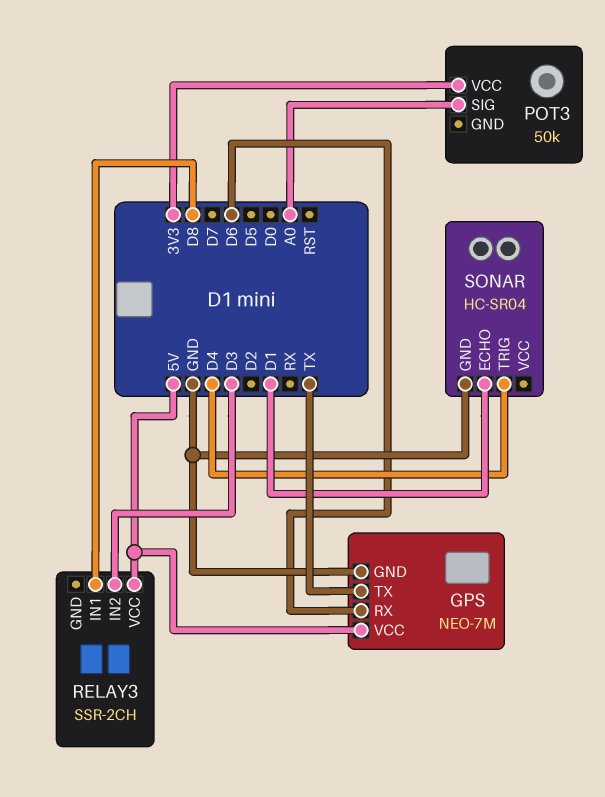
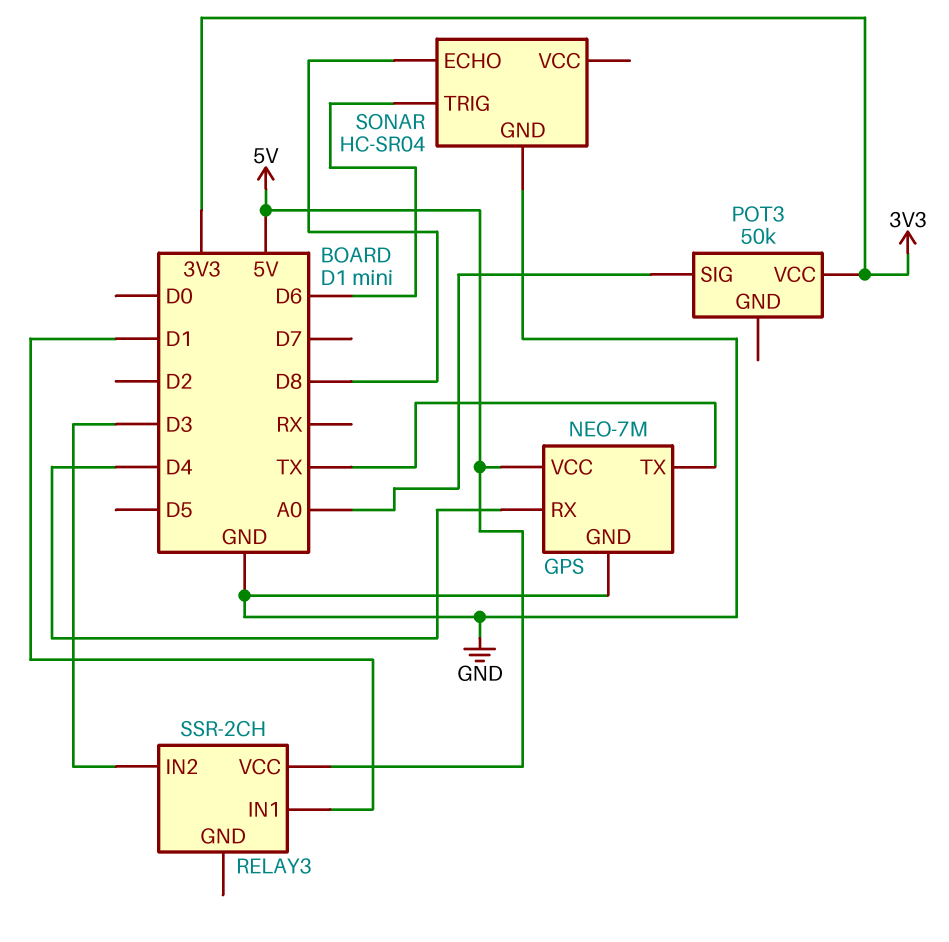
GPS pin RX: D6 -> D4
RELAY3 pin IN1: D8 -> D1
SONAR pin ECHO: D1 -> D8
SONAR pin TRIG: D4 -> D6

